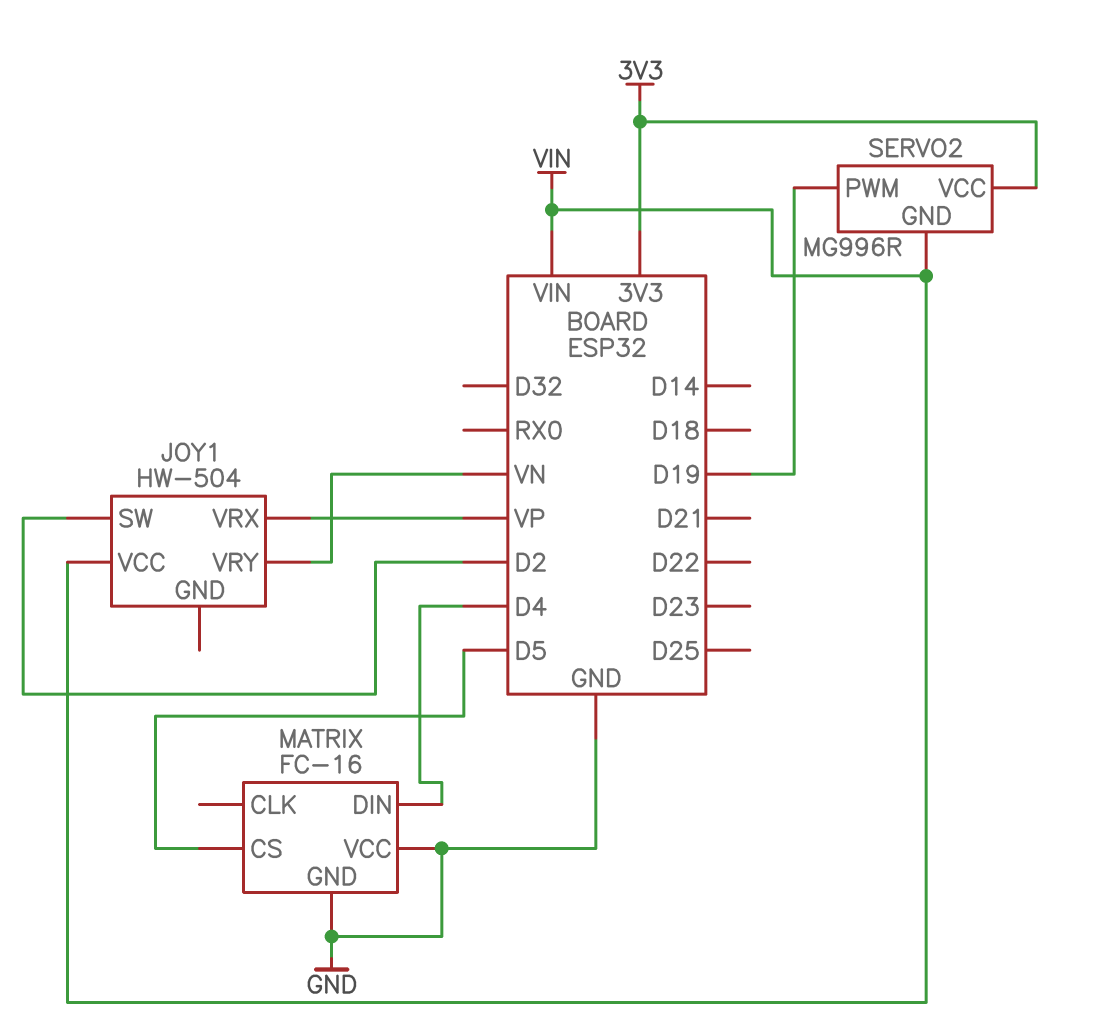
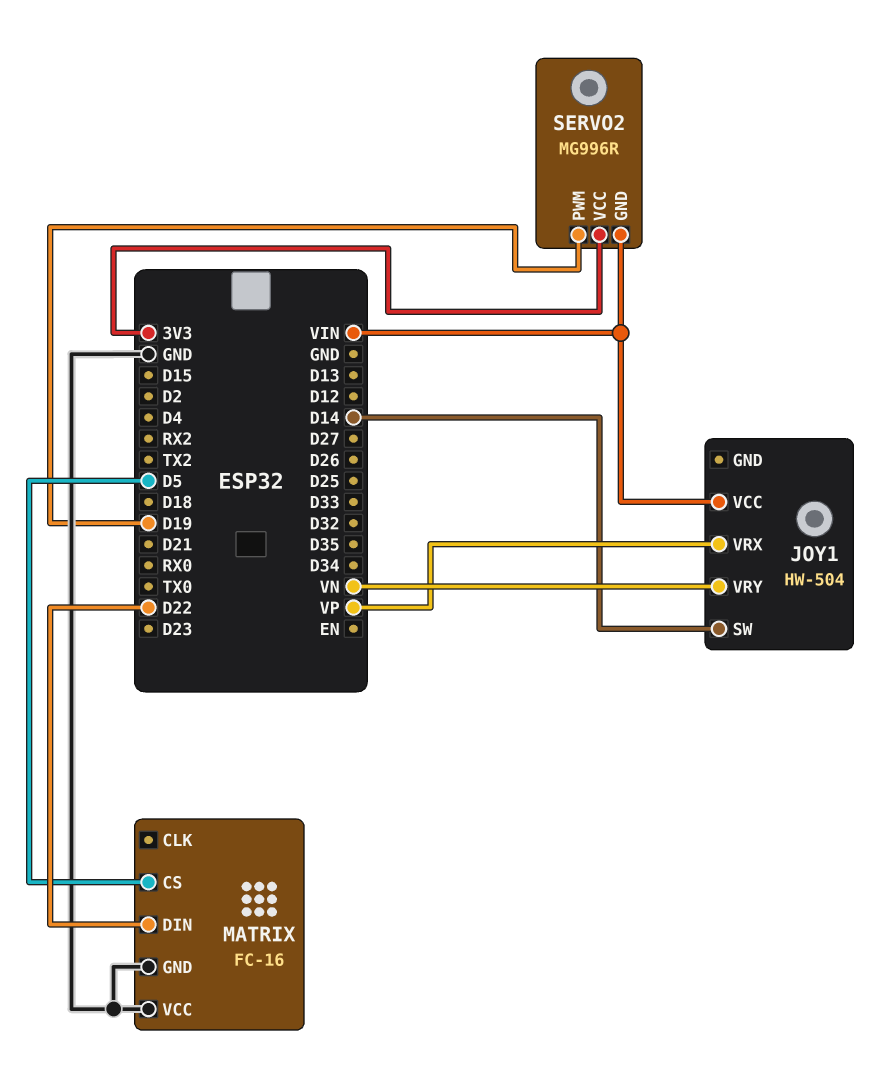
JOY1 pin SW: D2 -> D14
MATRIX pin DIN: D4 -> D22

